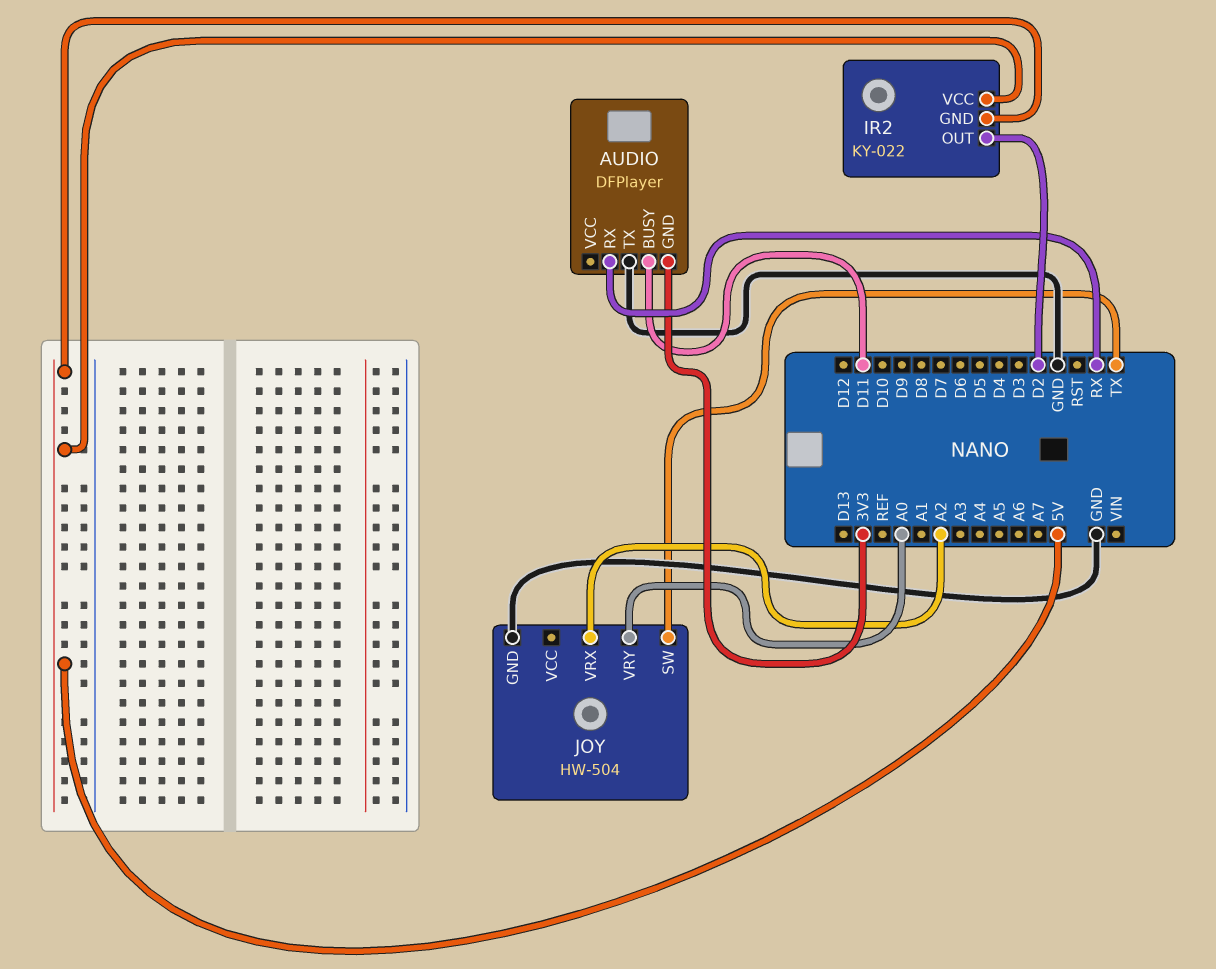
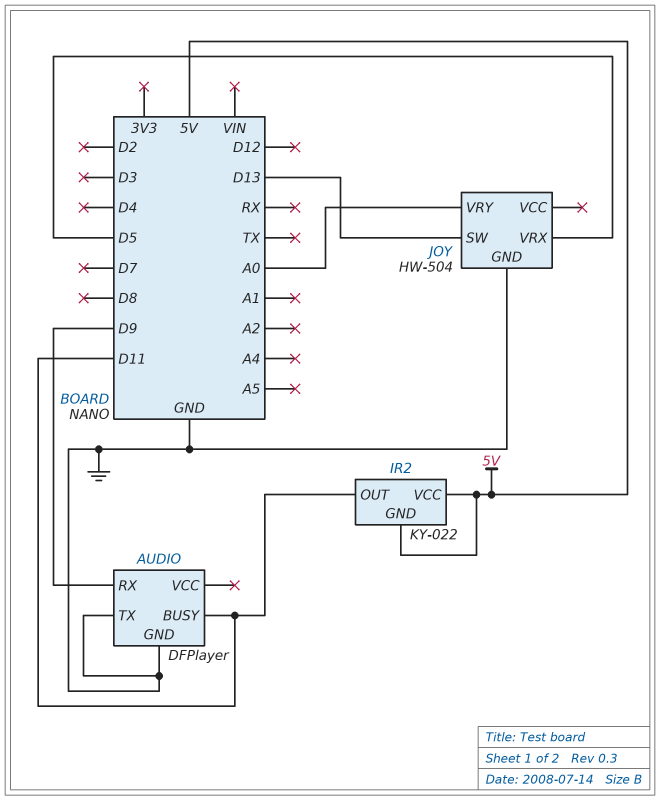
AUDIO pin GND: 3V3 -> GND
AUDIO pin RX: RX -> D9
IR2 pin OUT: D2 -> D11
JOY pin SW: TX -> D13
JOY pin VRX: A2 -> D5

